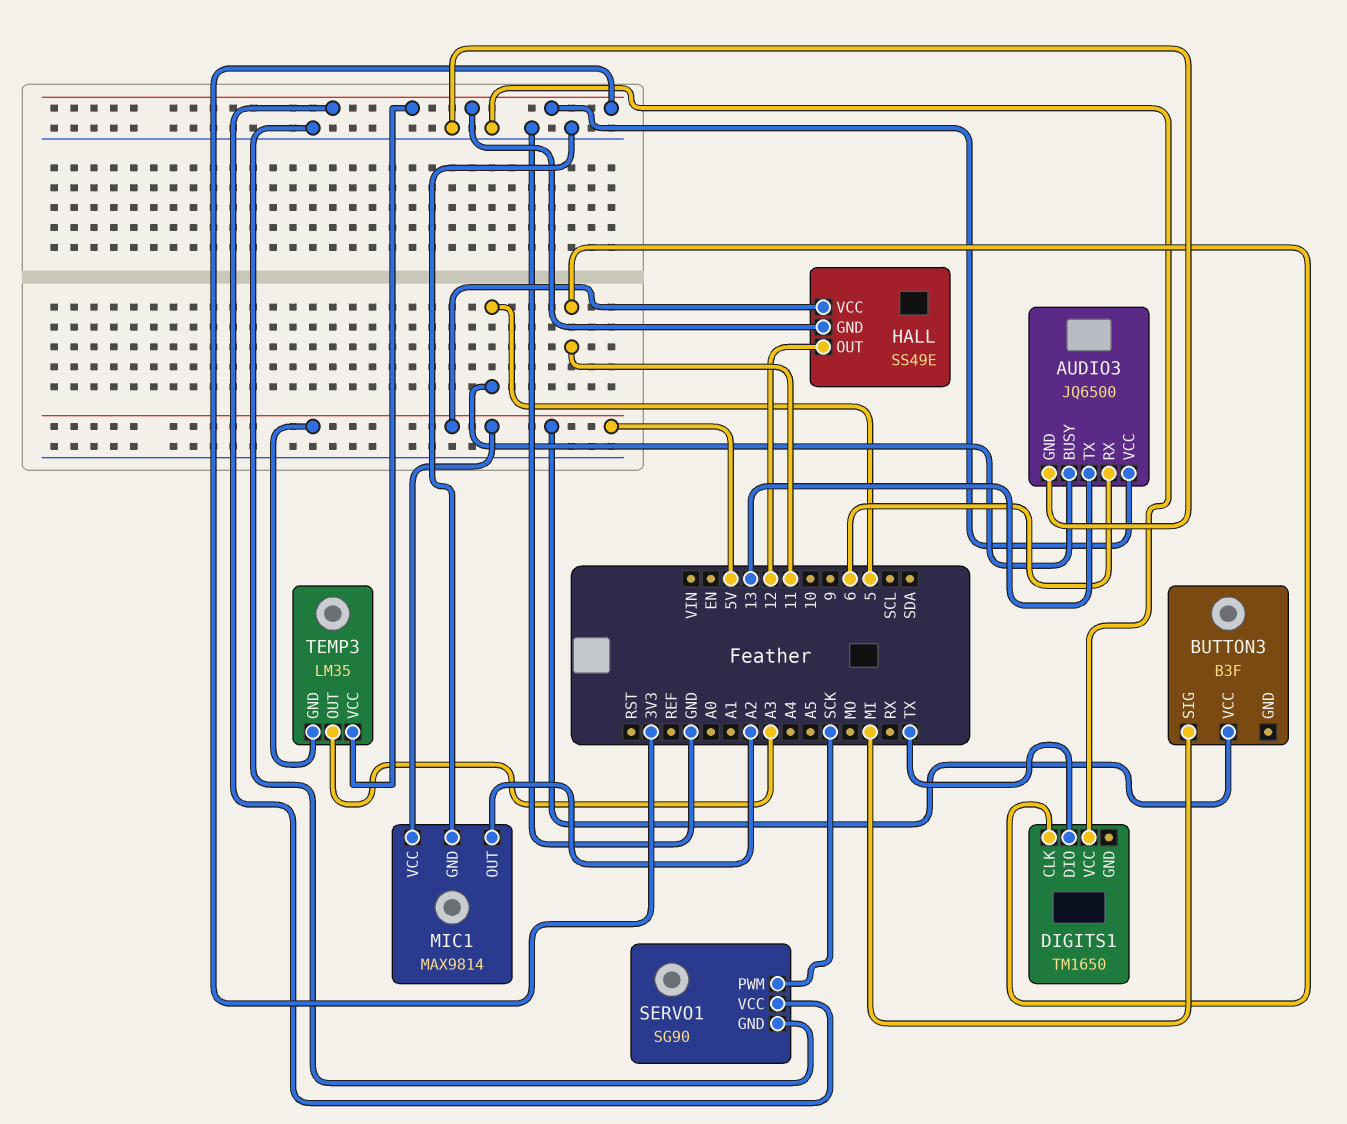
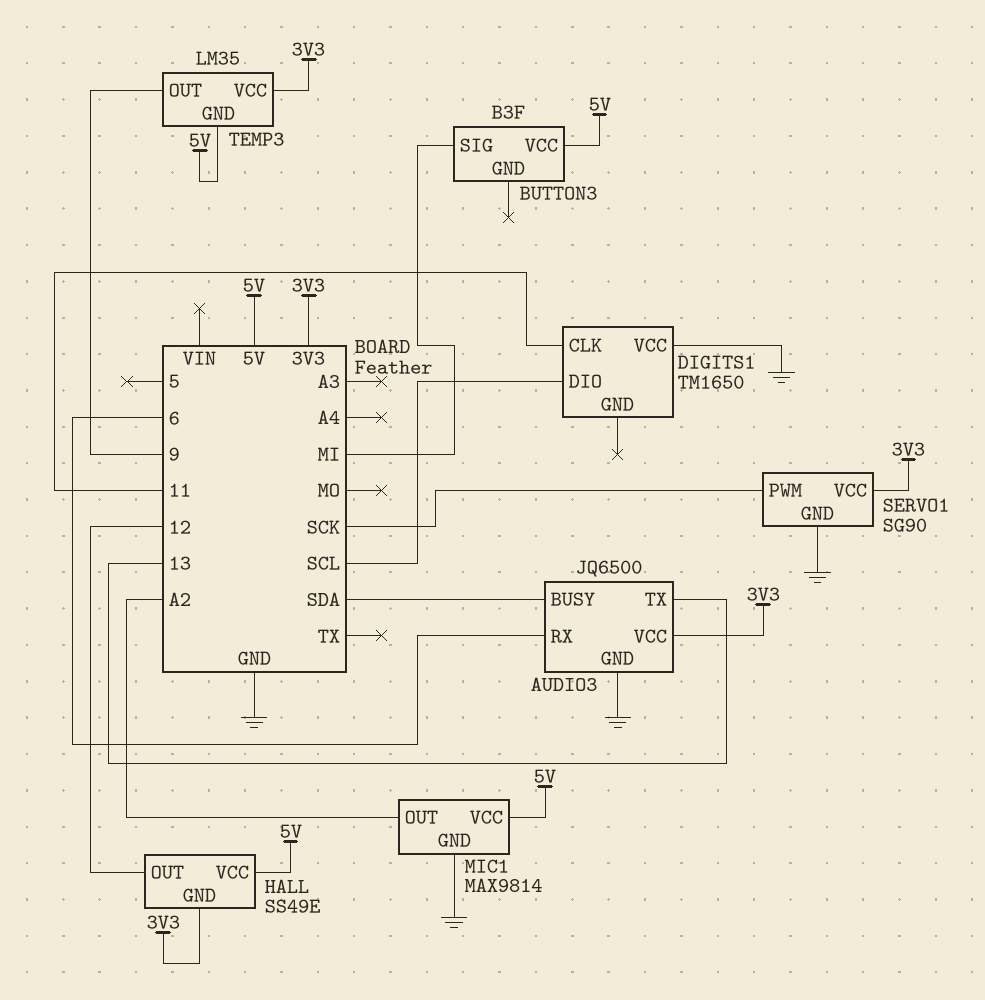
AUDIO3 pin BUSY: 5 -> SDA
DIGITS1 pin DIO: TX -> SCL
TEMP3 pin OUT: A3 -> 9

